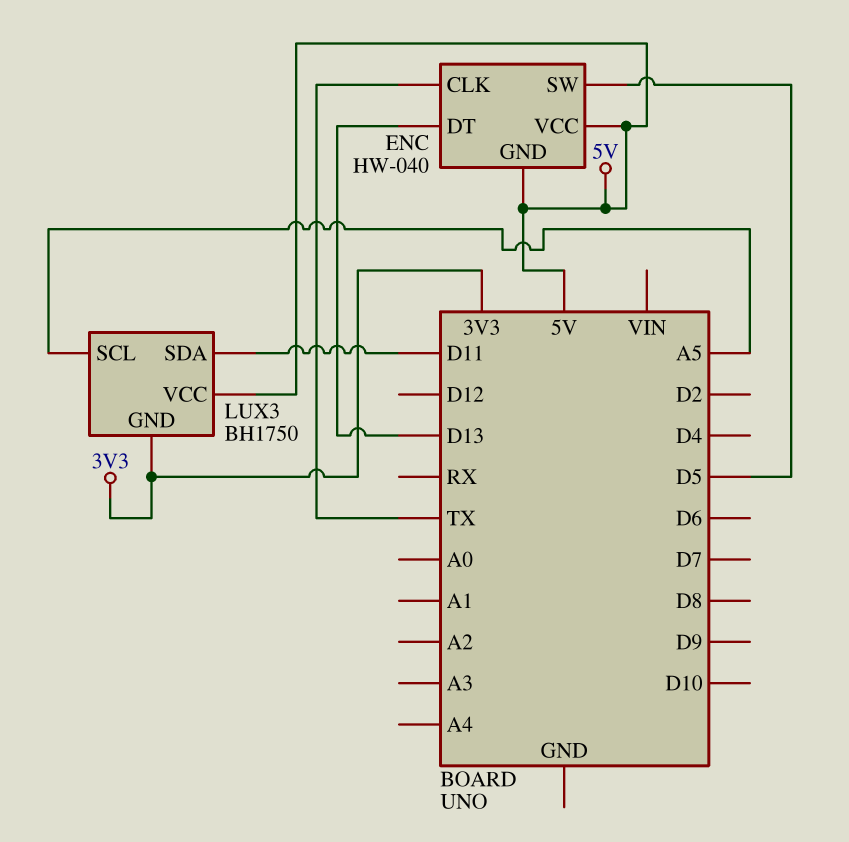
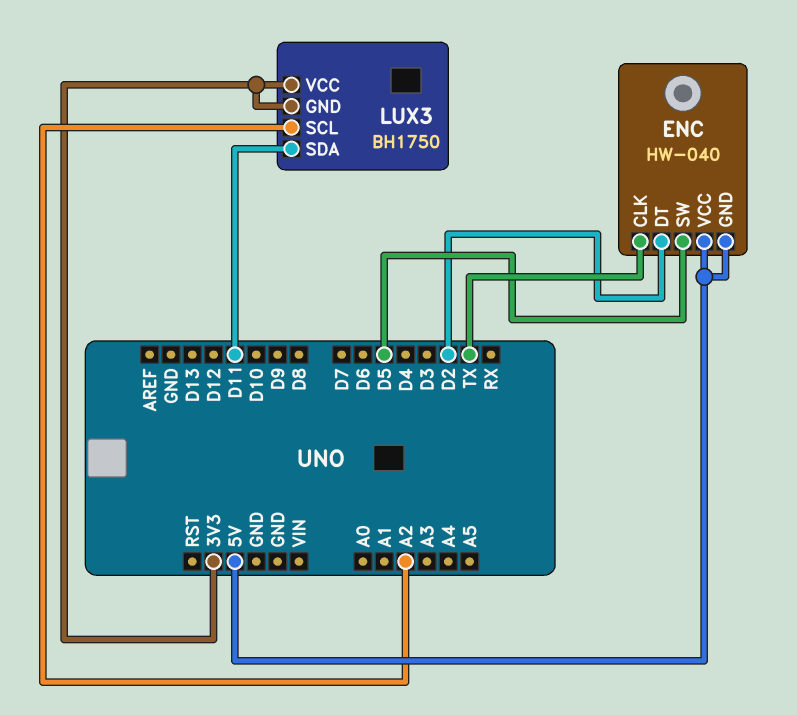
ENC pin DT: D13 -> D2
LUX3 pin SCL: A5 -> A2
LUX3 pin VCC: 5V -> 3V3

